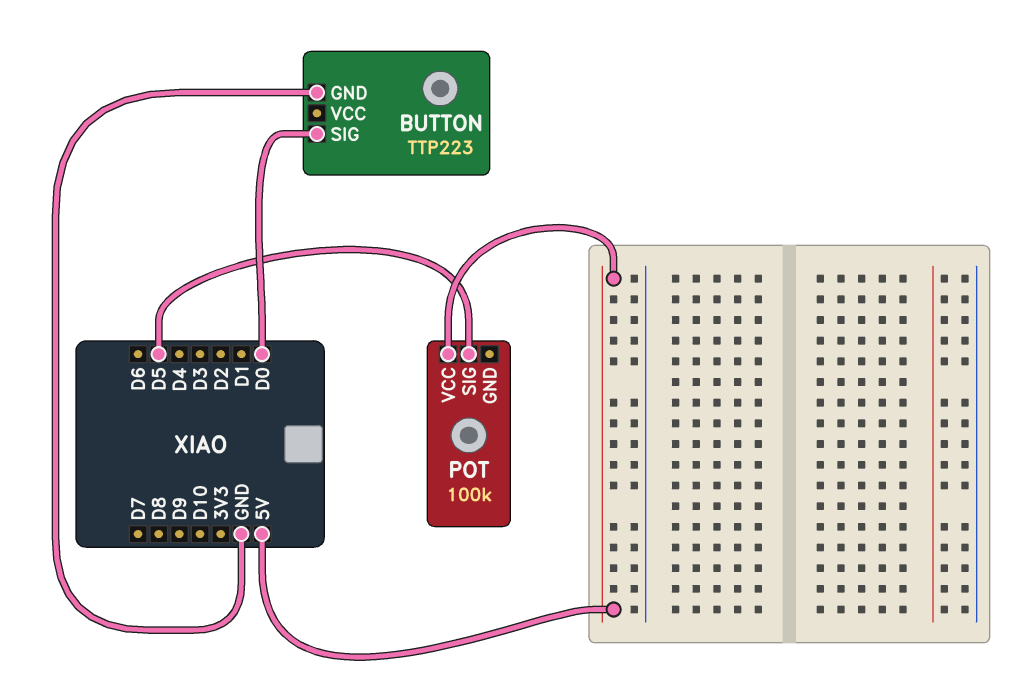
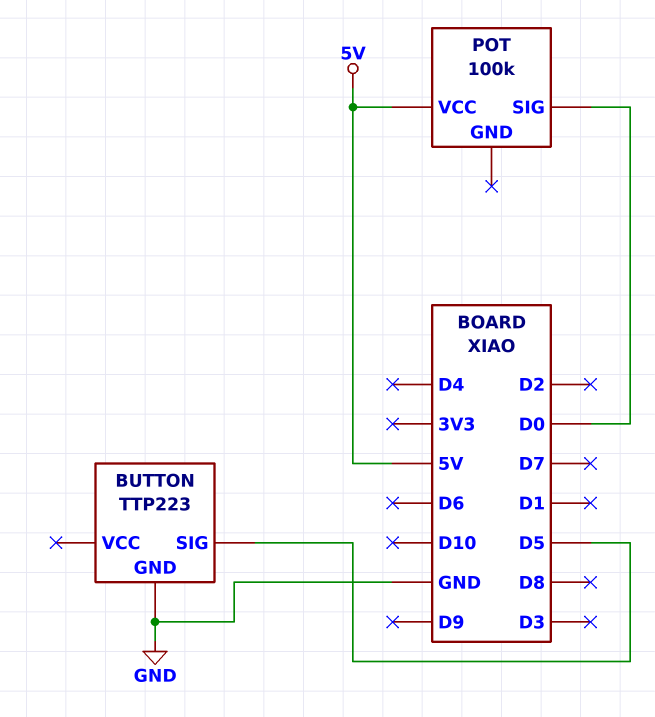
BUTTON pin SIG: D0 -> D5
POT pin SIG: D5 -> D0

